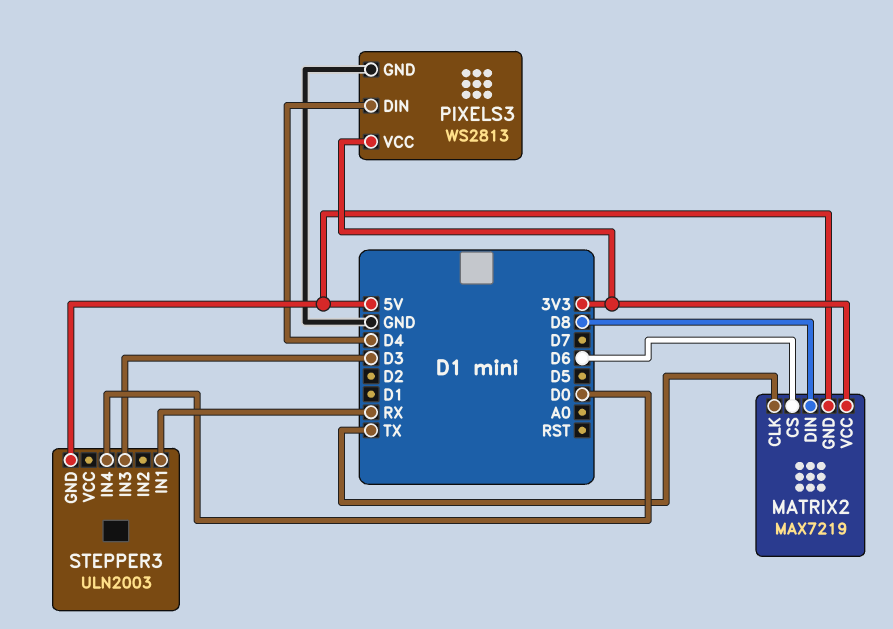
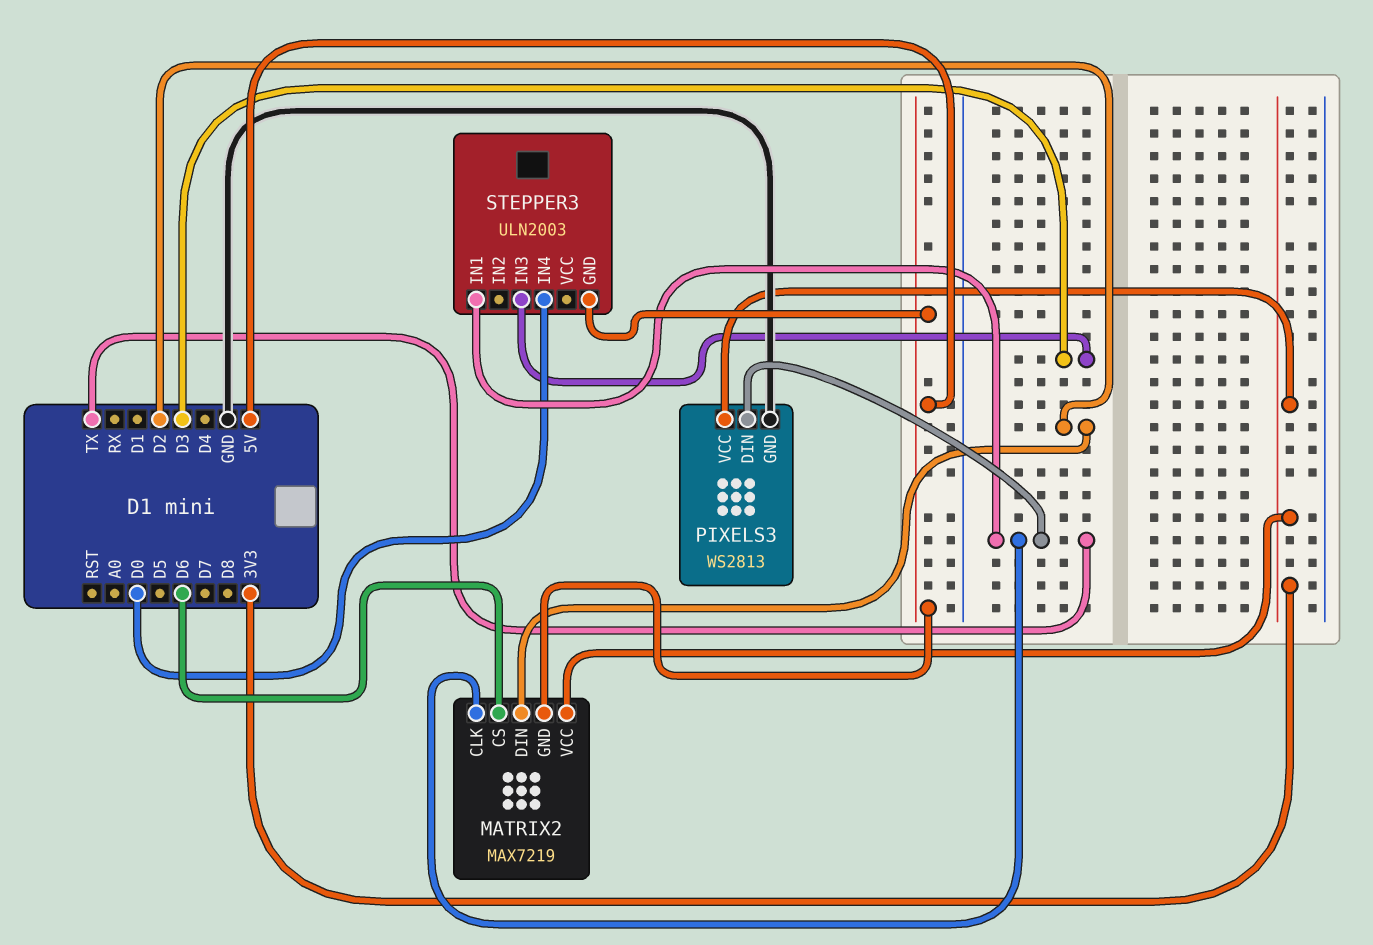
MATRIX2 pin DIN: D8 -> D2
PIXELS3 pin DIN: D4 -> TX
STEPPER3 pin IN1: RX -> TX

